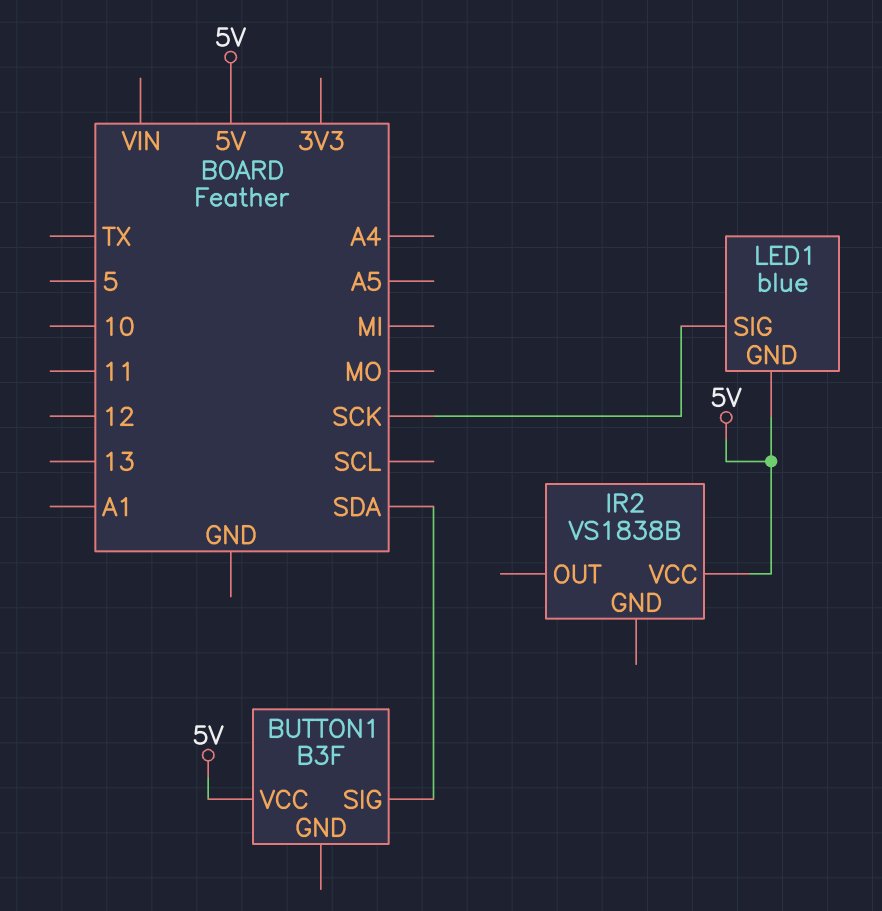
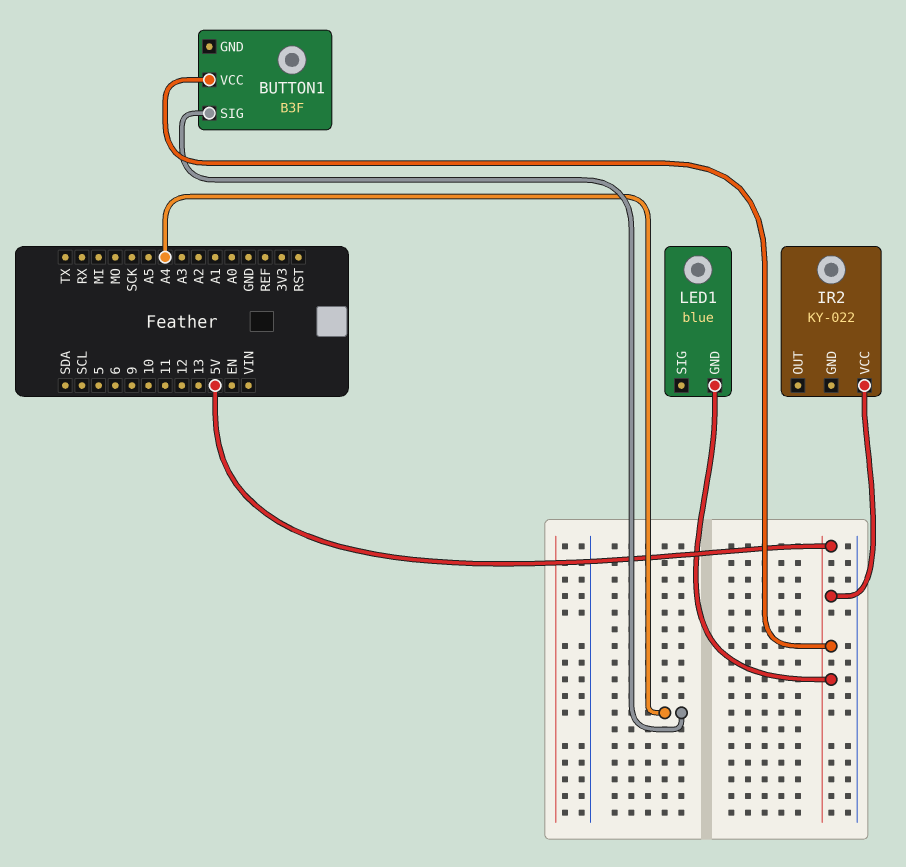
BUTTON1 pin SIG: SDA -> A4
IR2: VS1838B -> KY-022
LED1 pin SIG: SCK -> none

